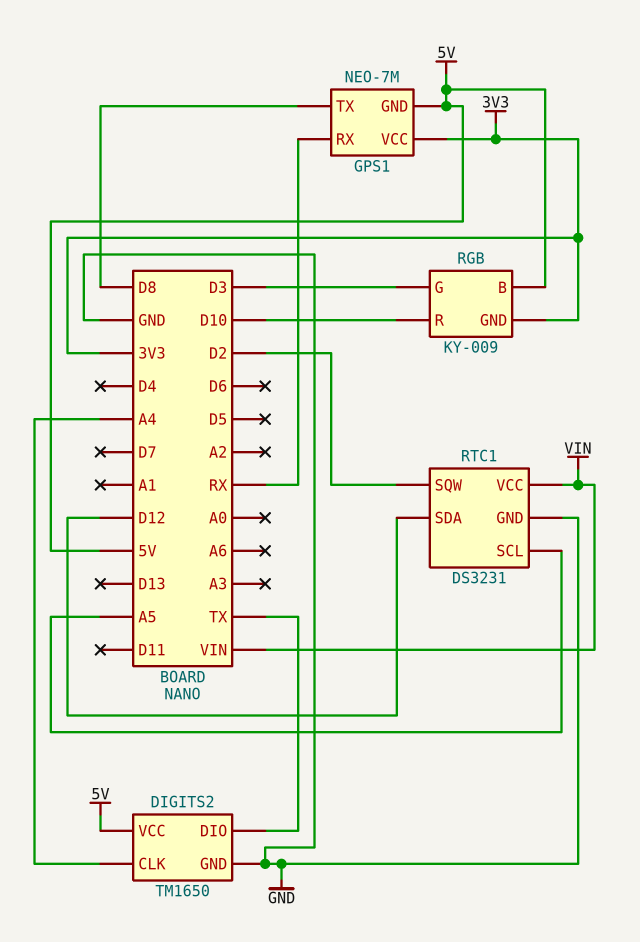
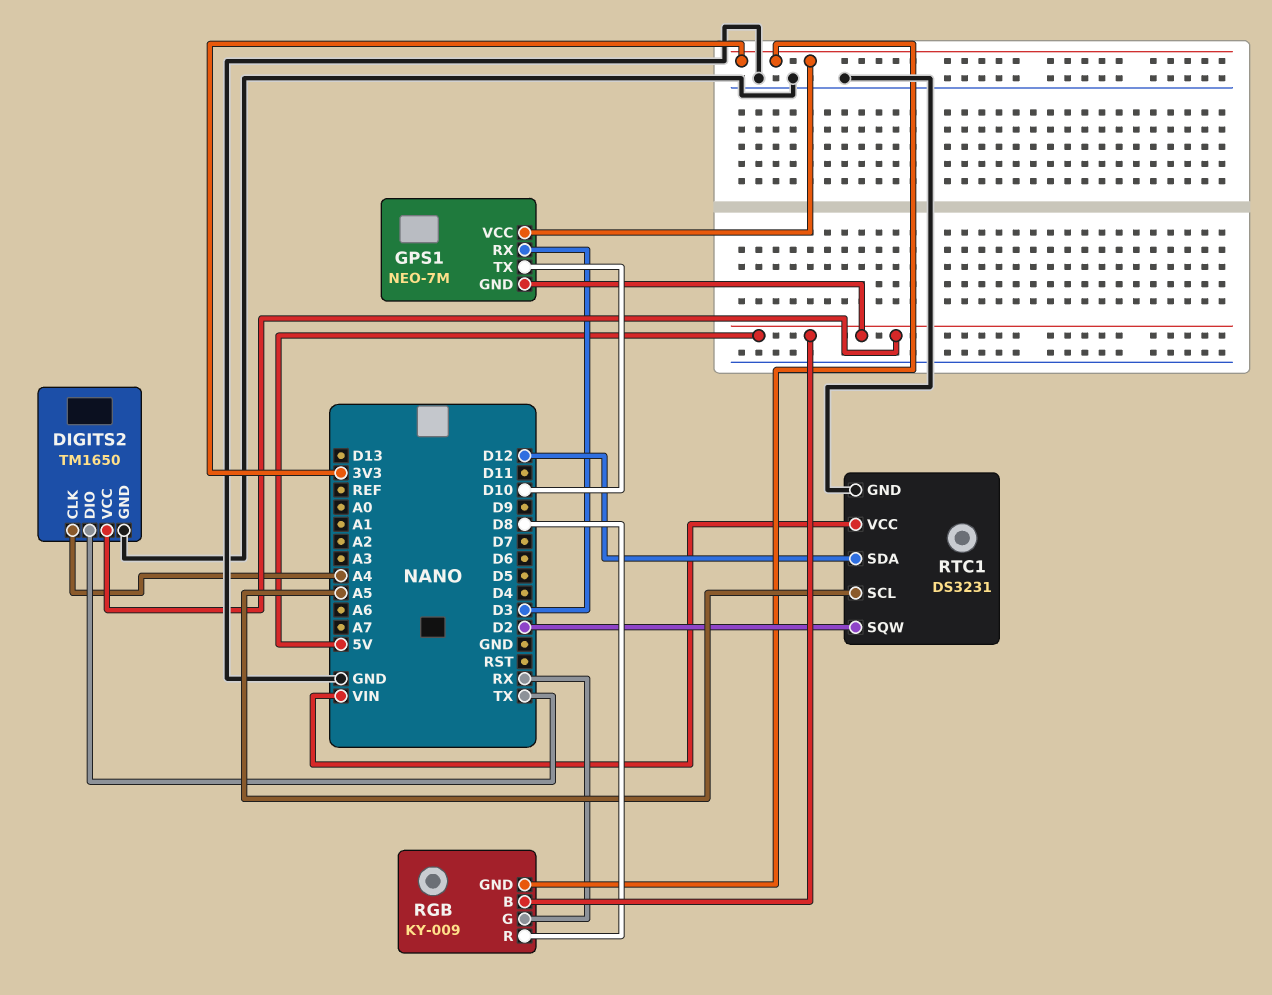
GPS1 pin RX: RX -> D3
GPS1 pin TX: D8 -> D10
RGB pin G: D3 -> RX
RGB pin R: D10 -> D8

